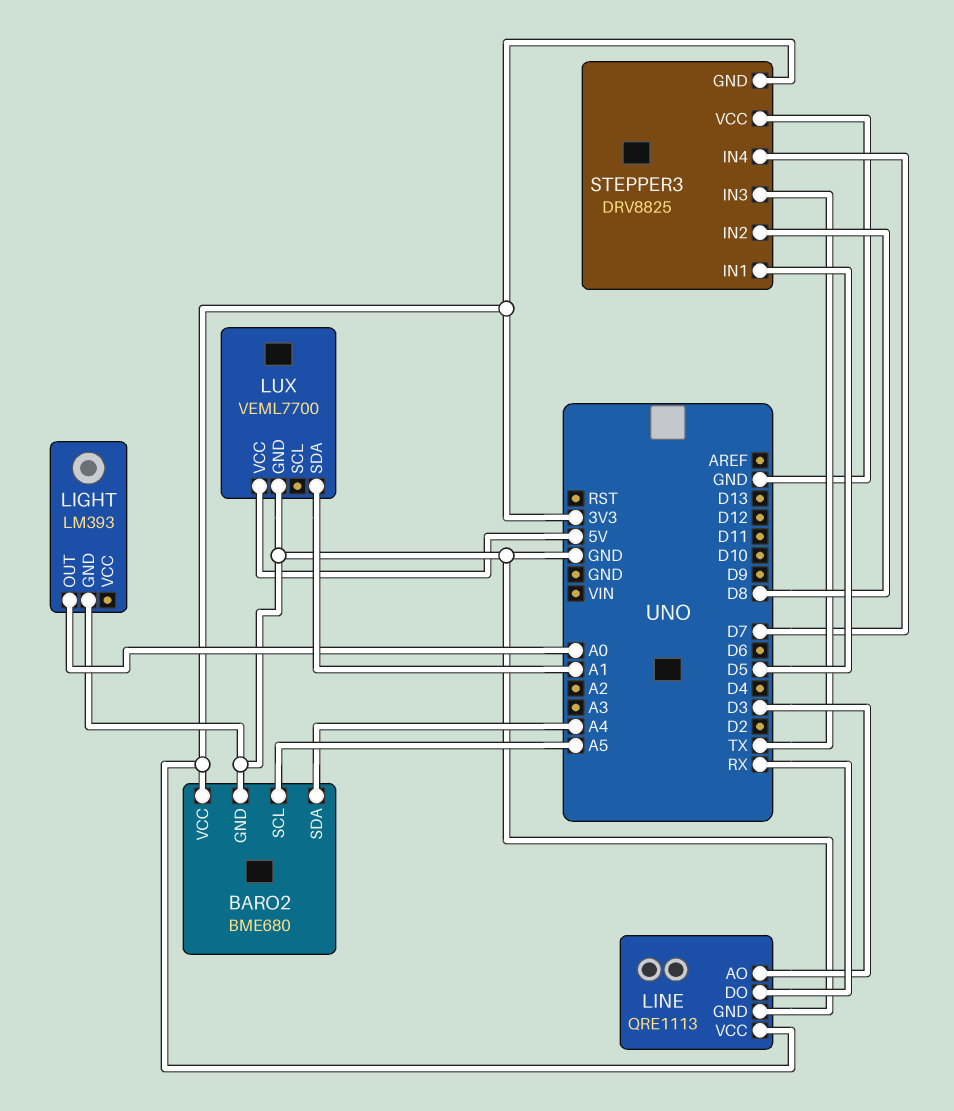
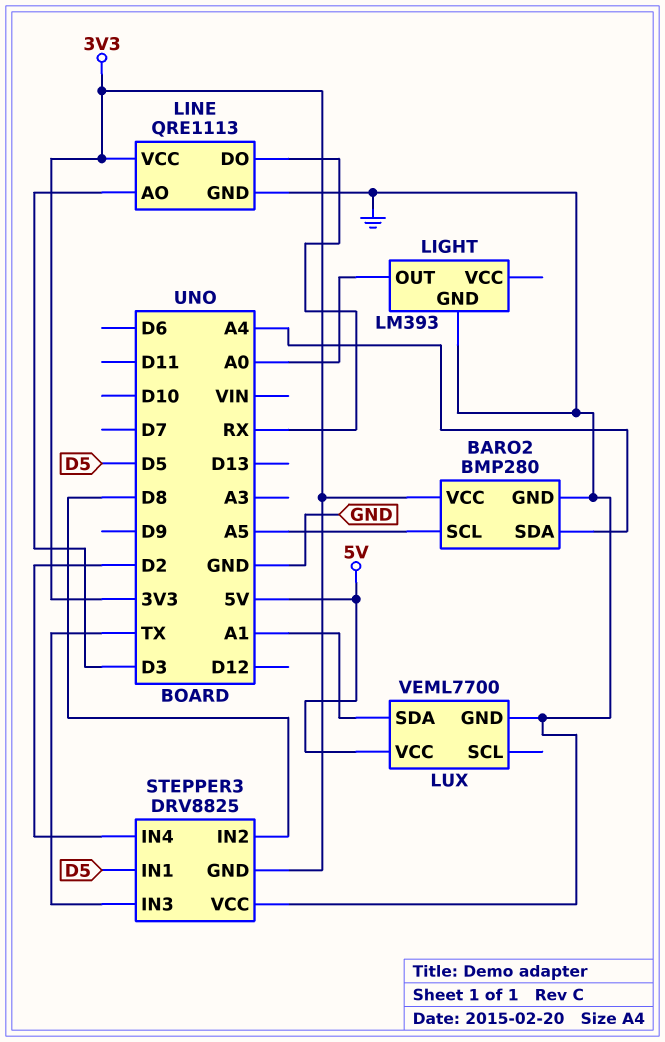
BARO2: BME680 -> BMP280
STEPPER3 pin IN4: D7 -> D2

